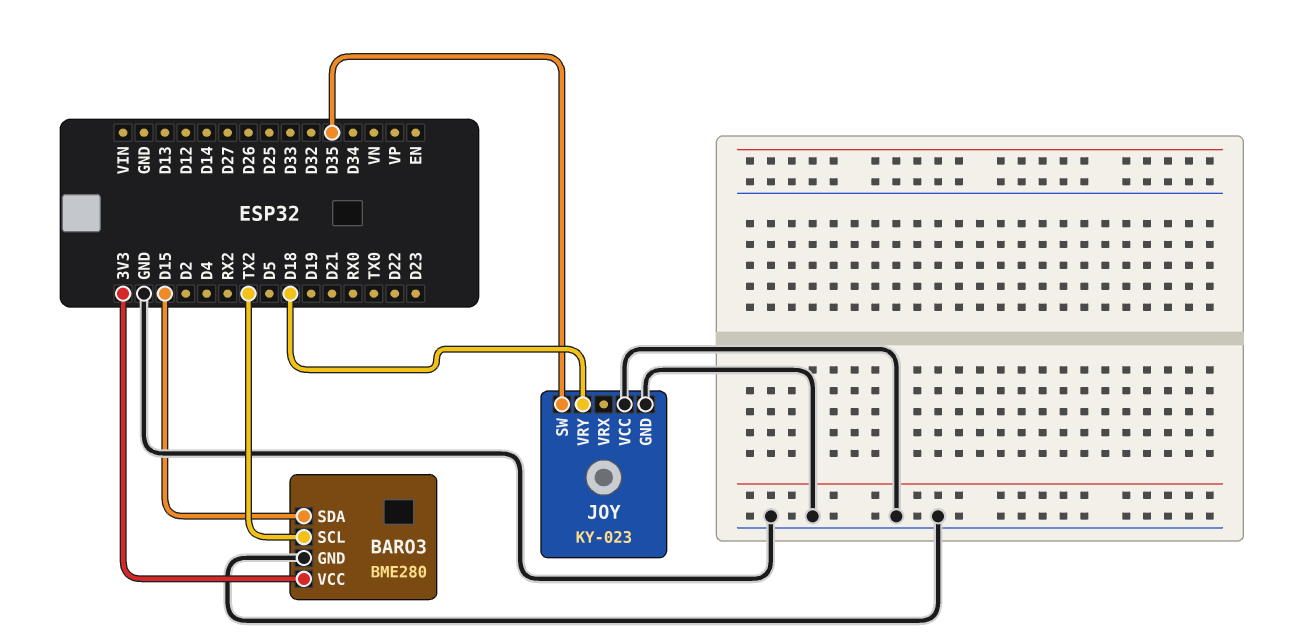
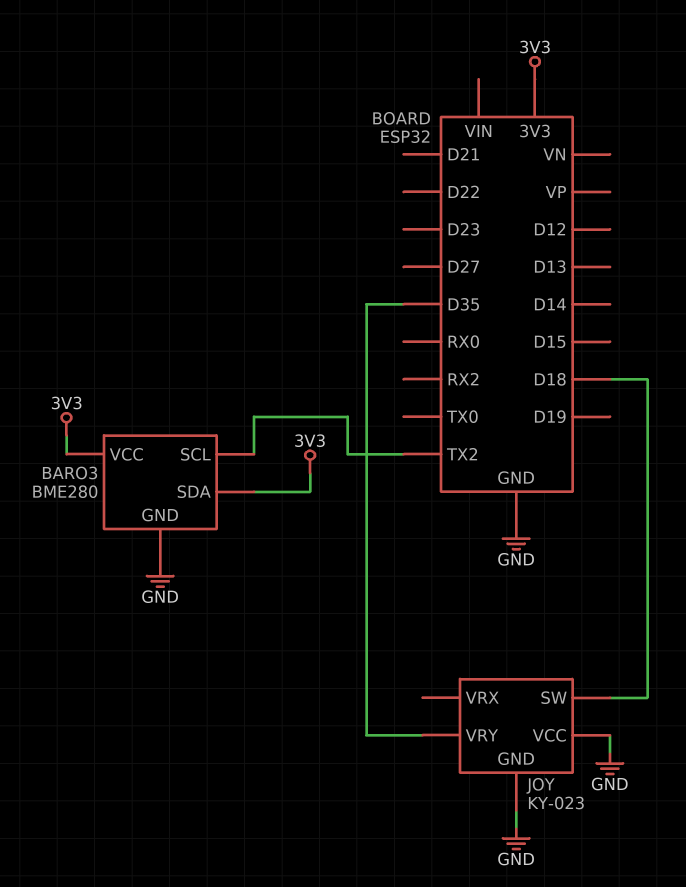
BARO3 pin SDA: D15 -> 3V3
JOY pin SW: D35 -> D18
JOY pin VRY: D18 -> D35

